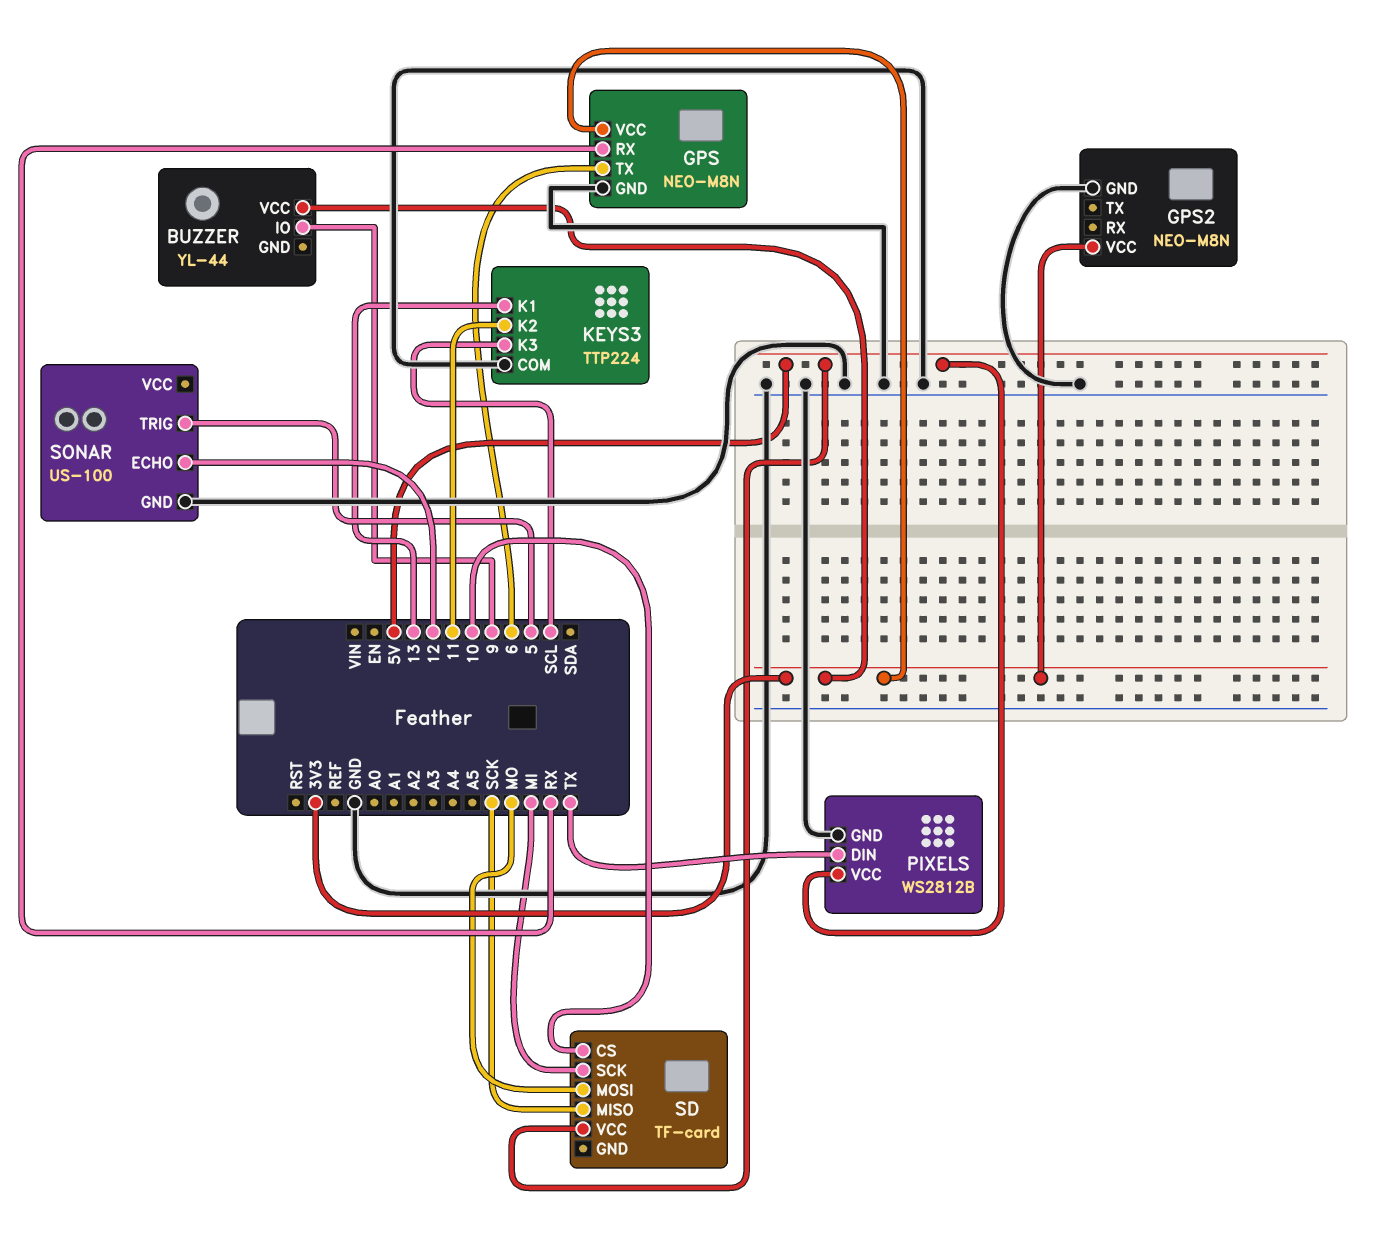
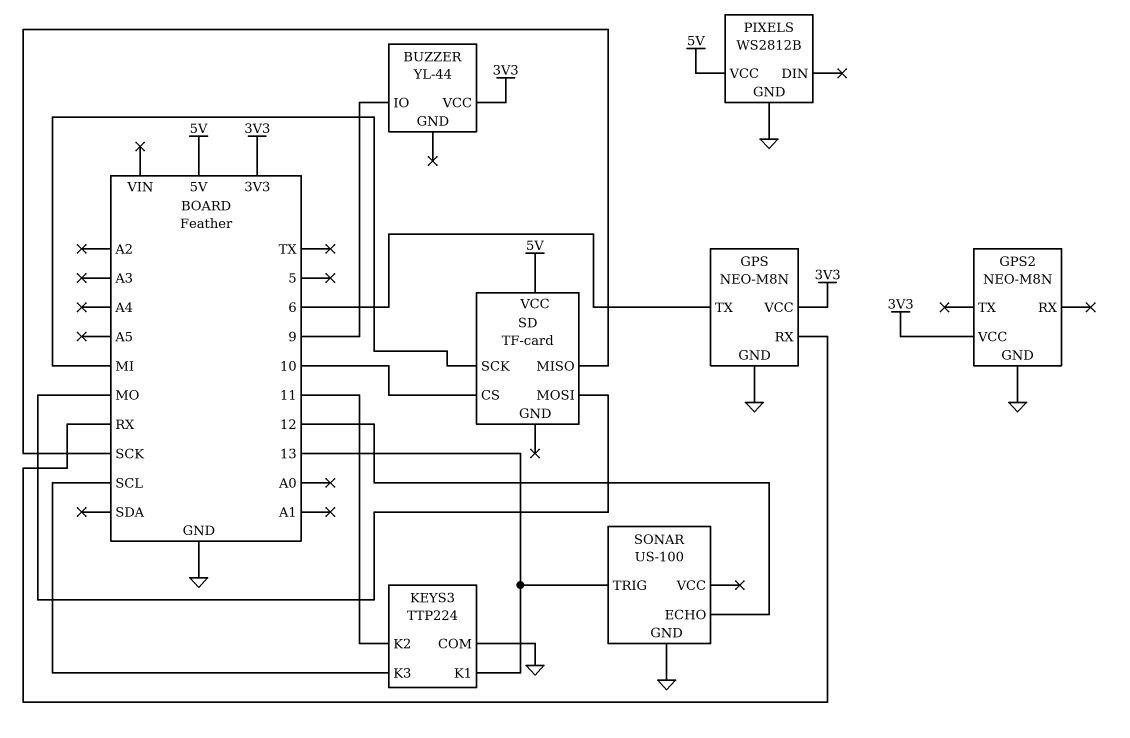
PIXELS pin DIN: TX -> none
SONAR pin TRIG: 5 -> 13

